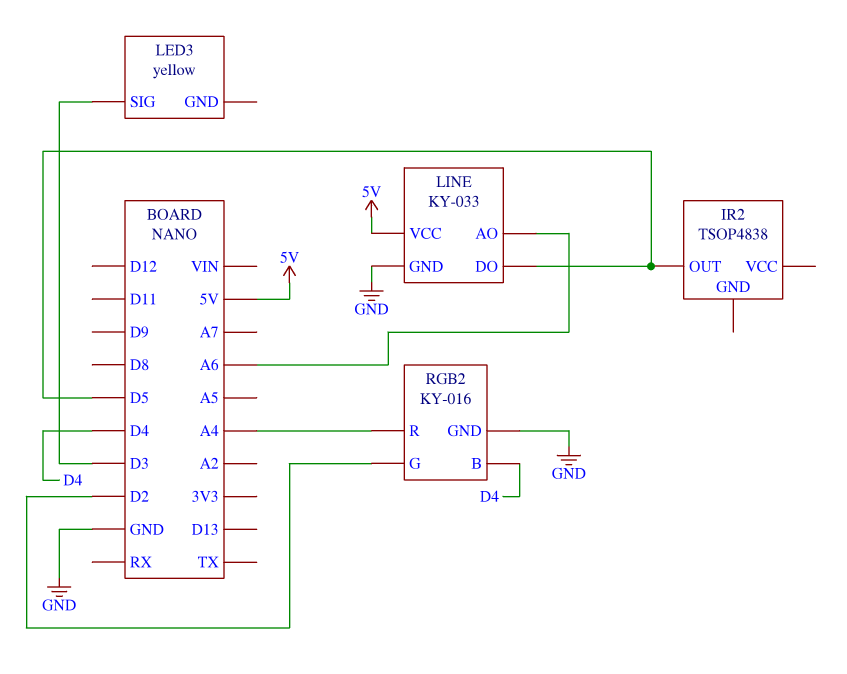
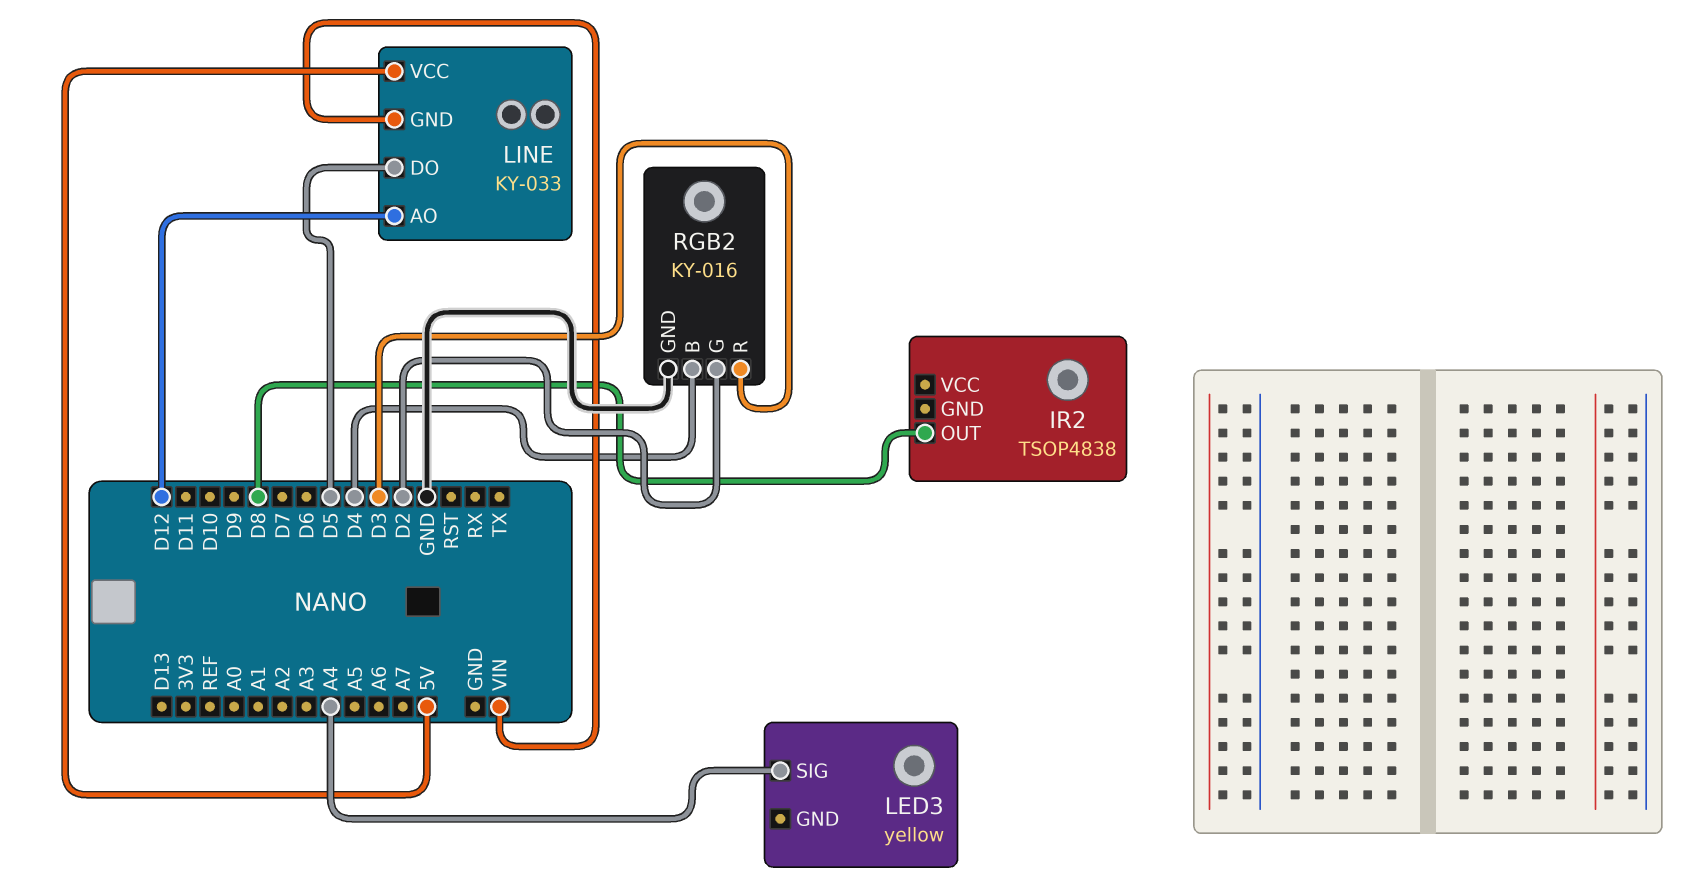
IR2 pin OUT: D5 -> D8
LED3 pin SIG: D3 -> A4
LINE pin AO: A6 -> D12
LINE pin GND: GND -> VIN
RGB2 pin R: A4 -> D3

